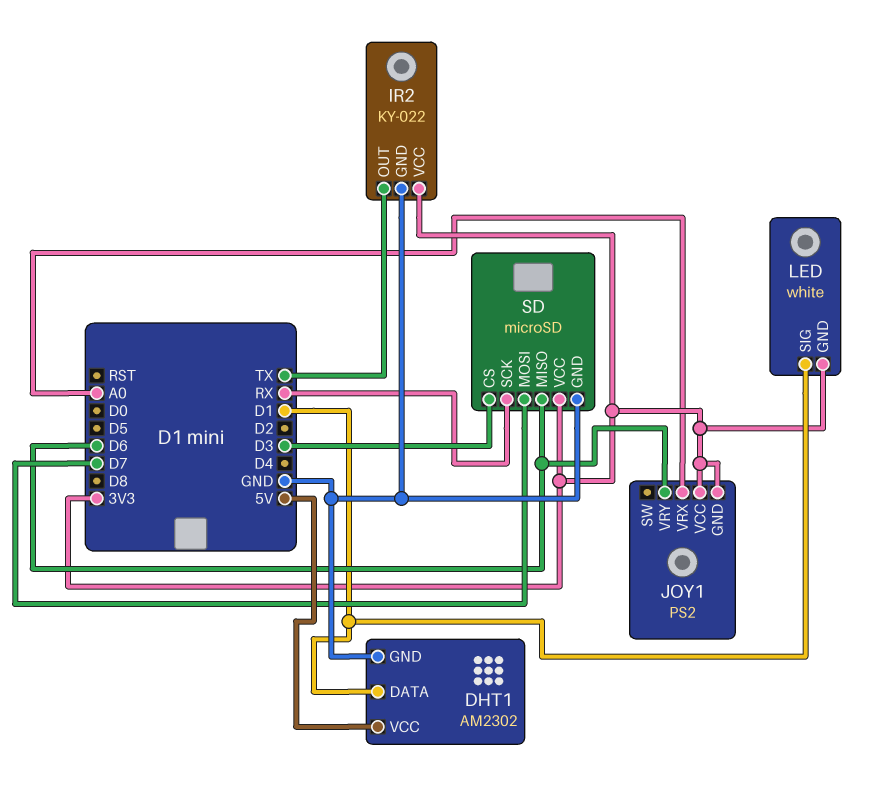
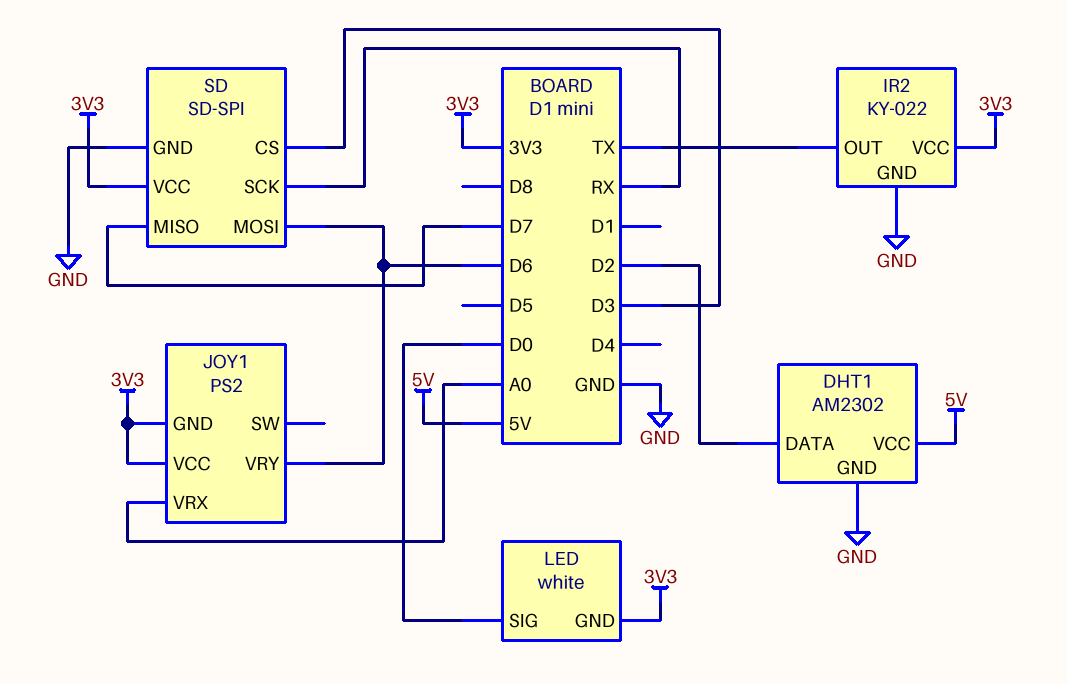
DHT1 pin DATA: D1 -> D2
LED pin SIG: D1 -> D0
SD: microSD -> SD-SPI
SD pin MISO: D6 -> D7
SD pin MOSI: D7 -> D6

